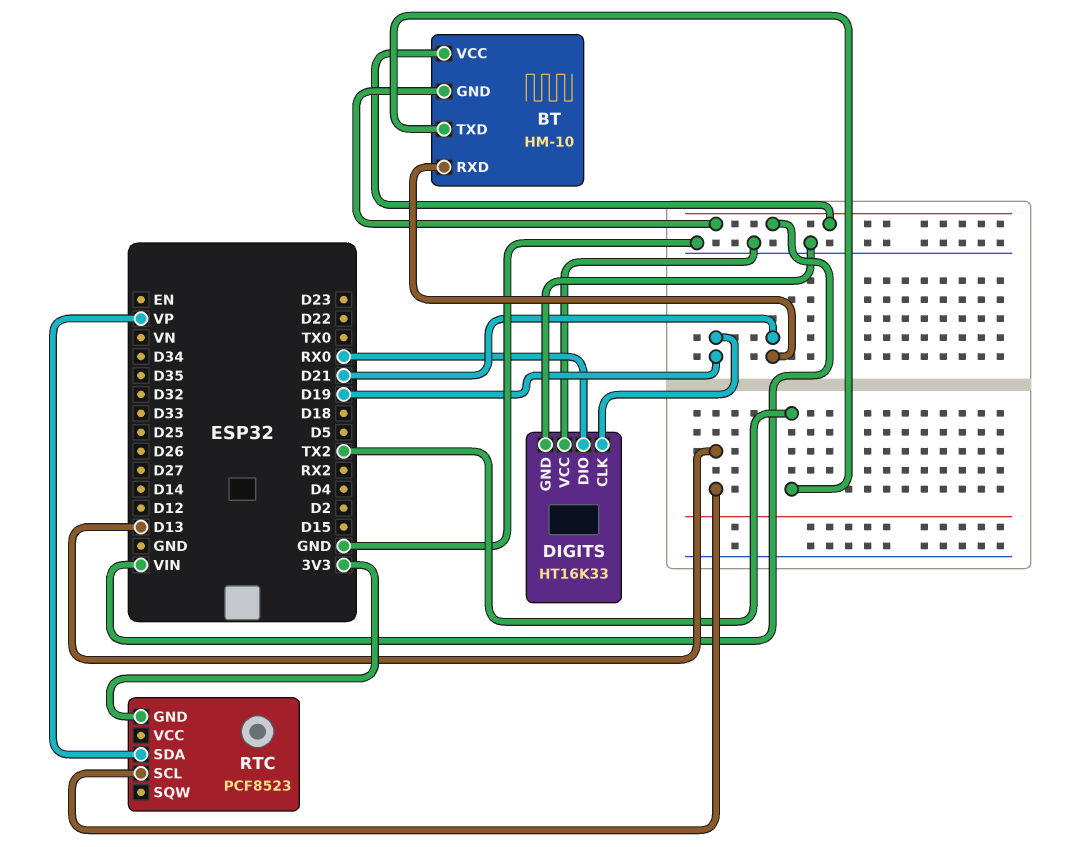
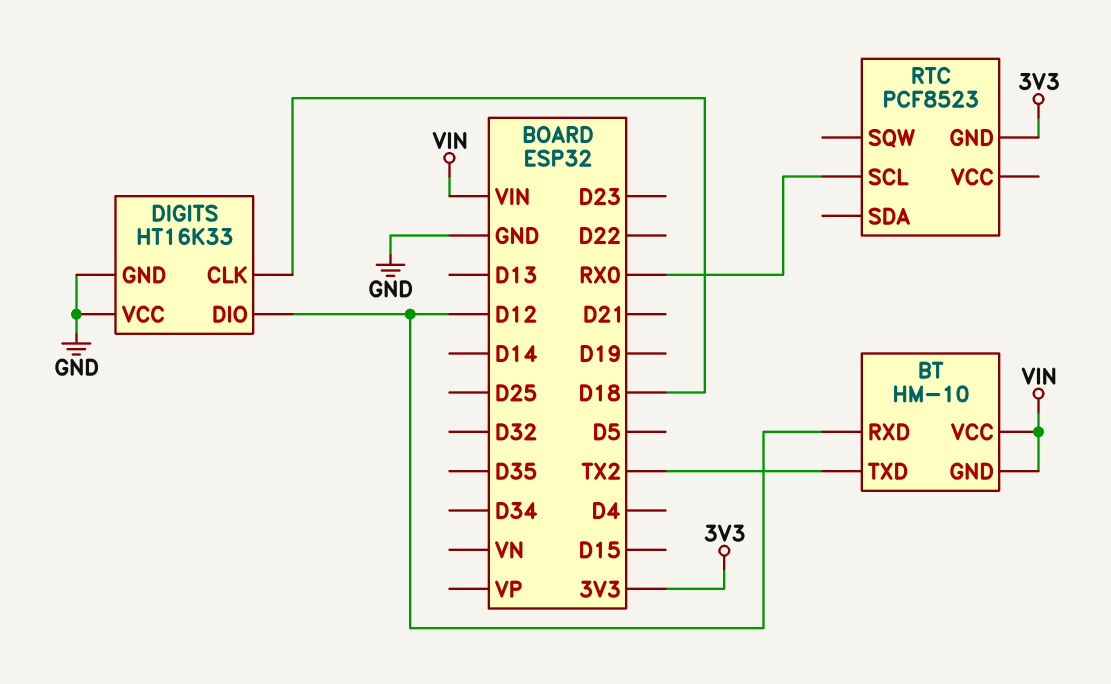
BT pin RXD: D21 -> D12
DIGITS pin CLK: D19 -> D18
DIGITS pin DIO: RX0 -> D12
RTC pin SCL: D13 -> RX0
RTC pin SDA: VP -> none

